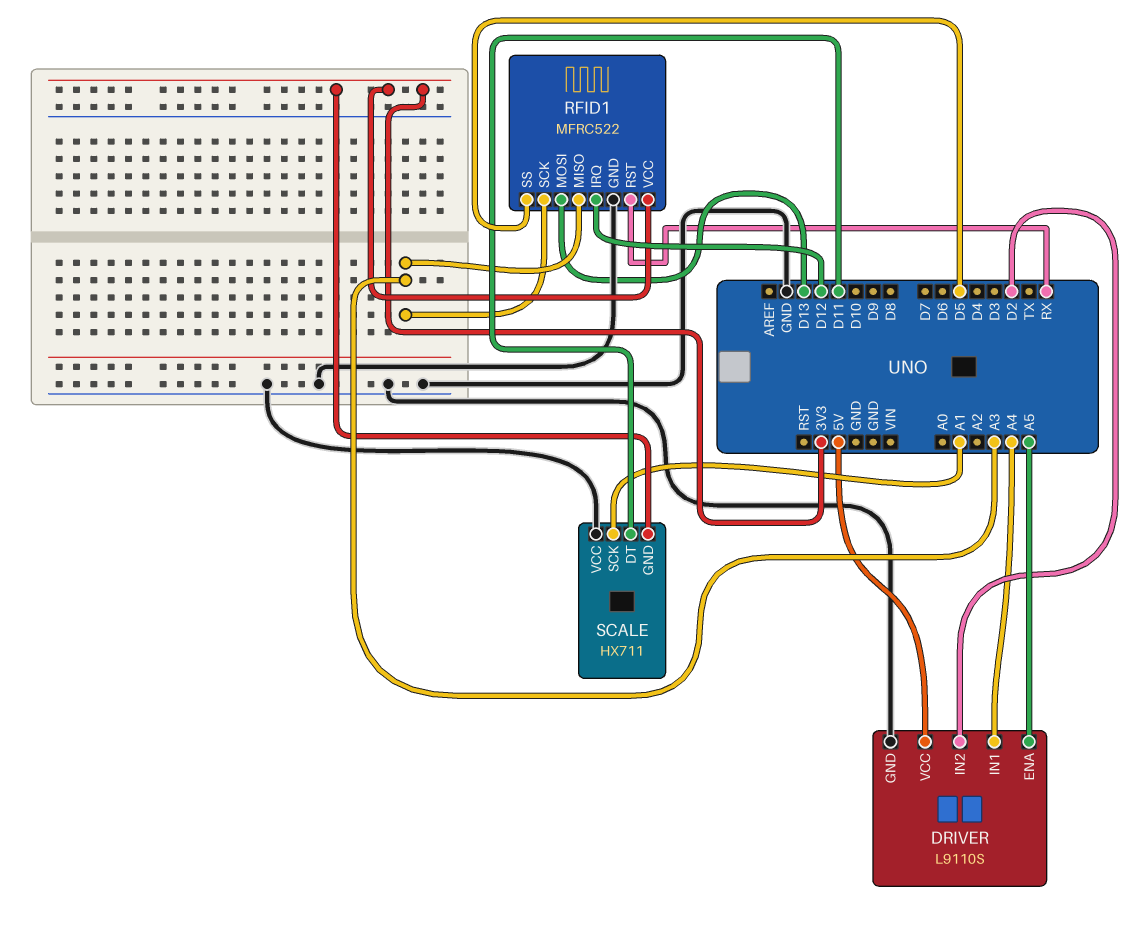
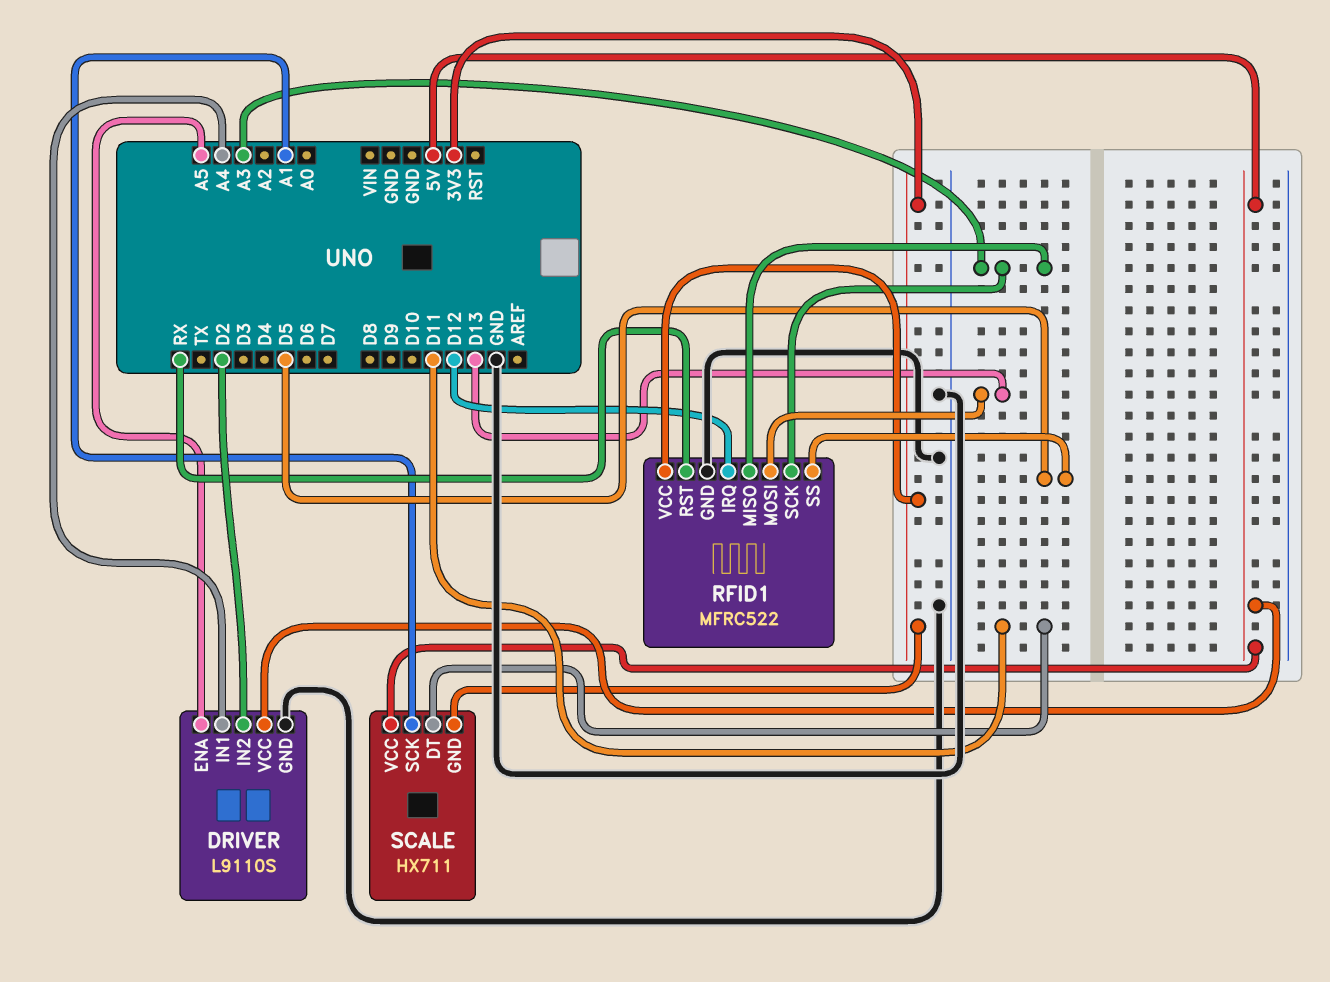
SCALE pin VCC: GND -> 5V

